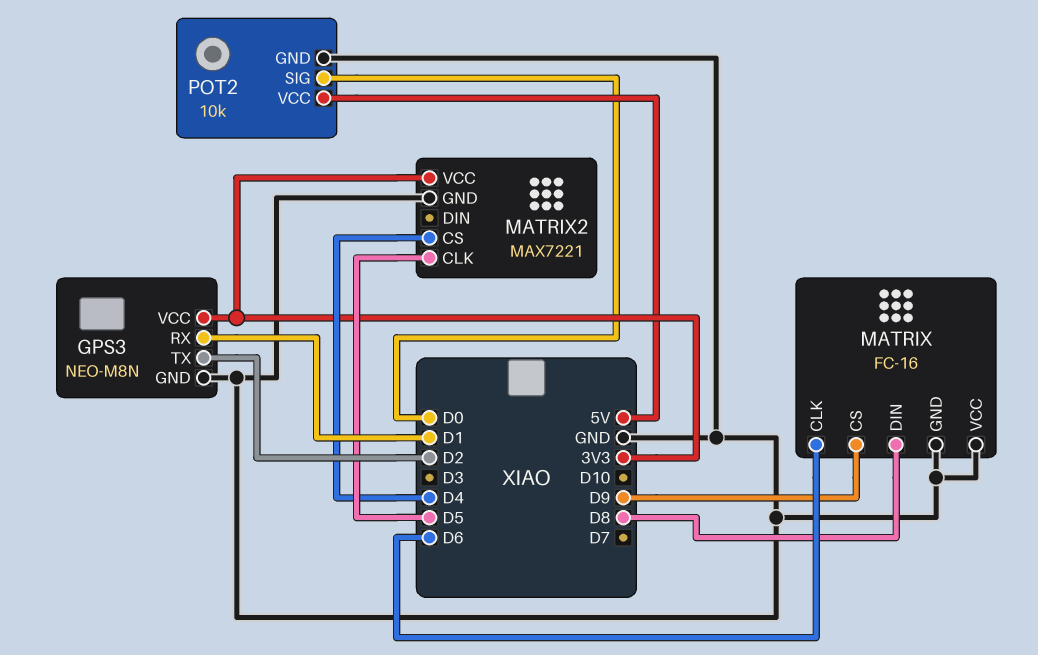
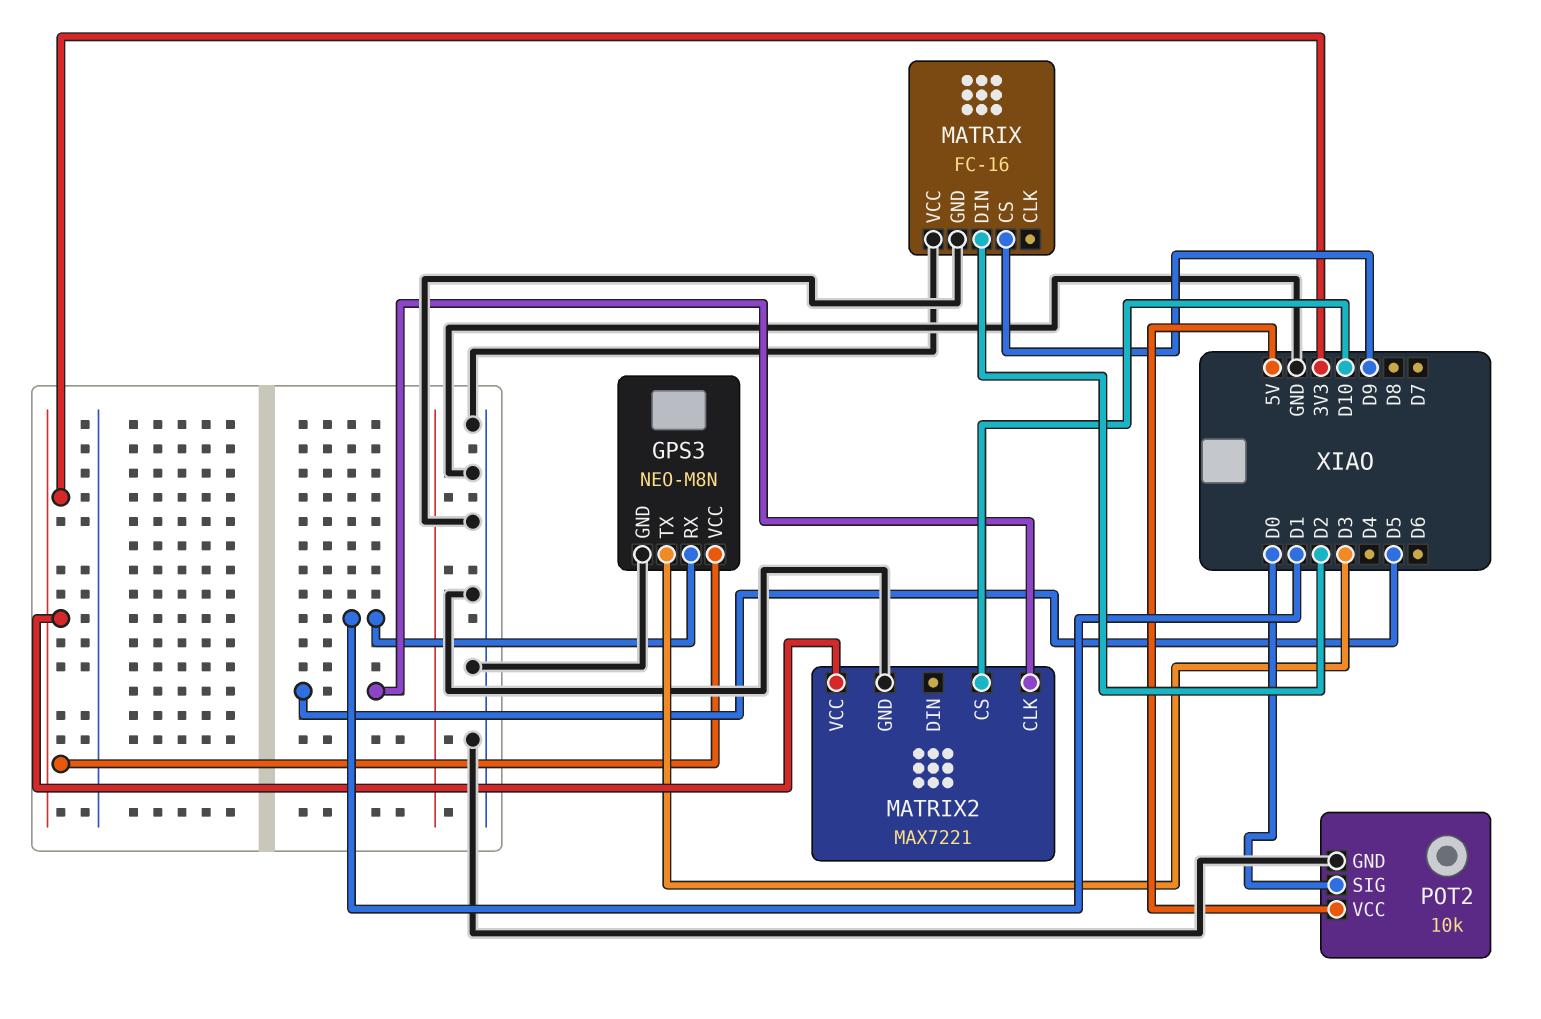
GPS3 pin TX: D2 -> D3
MATRIX pin CLK: D6 -> none
MATRIX pin DIN: D8 -> D2
MATRIX2 pin CS: D4 -> D10

